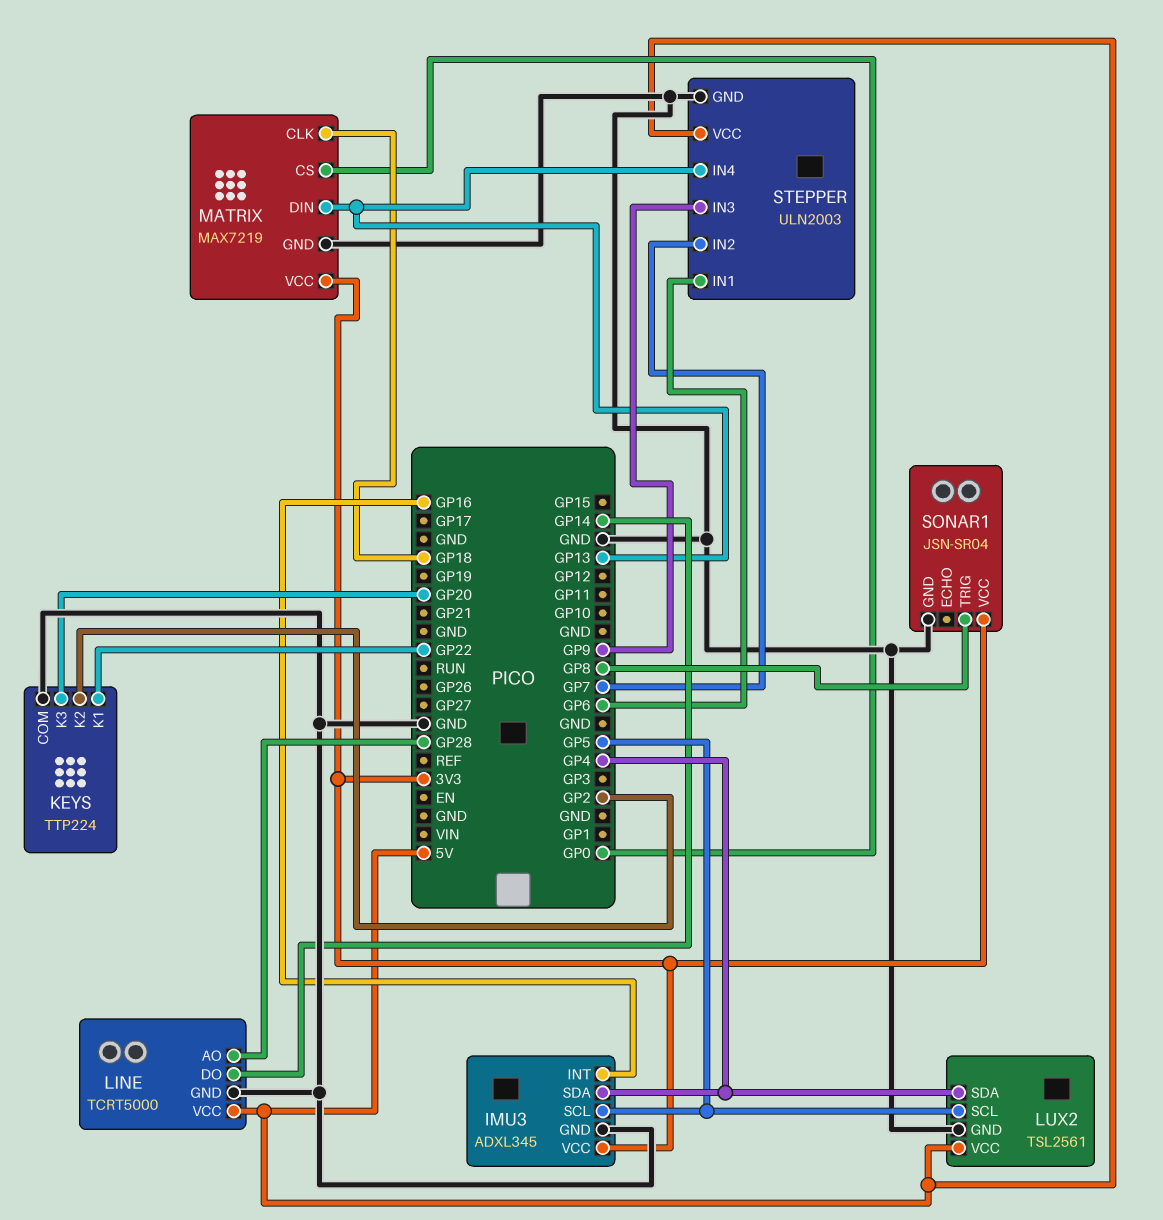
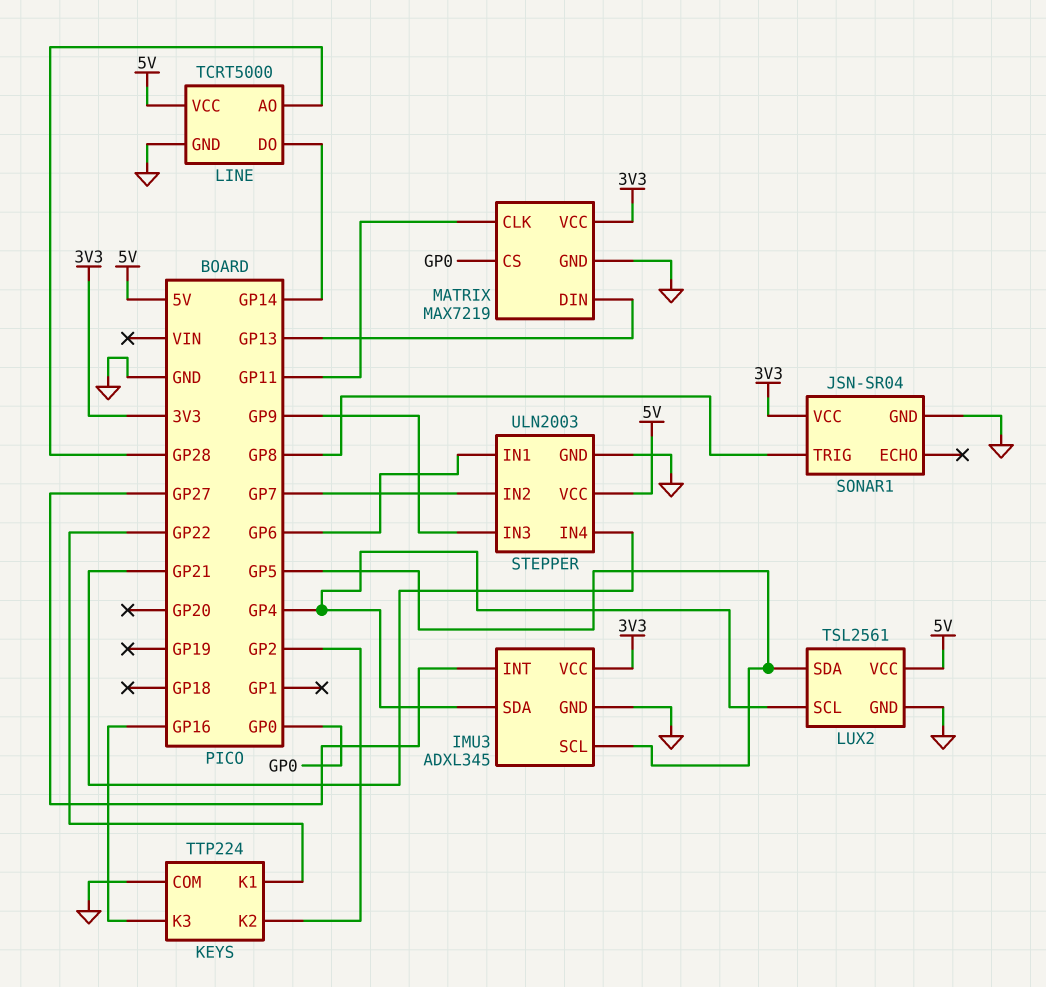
IMU3 pin INT: GP16 -> GP27
KEYS pin K3: GP20 -> GP16
LUX2 pin SCL: GP5 -> GP4
LUX2 pin SDA: GP4 -> GP5
MATRIX pin CLK: GP18 -> GP11
STEPPER pin IN4: GP13 -> GP21

